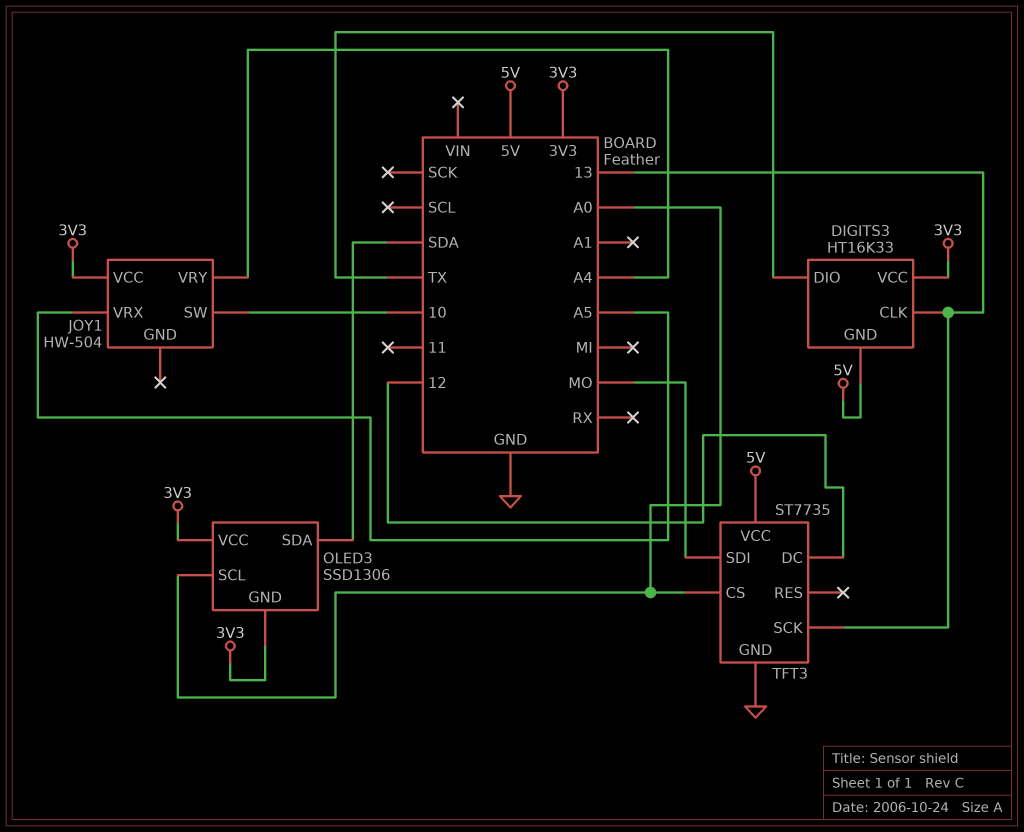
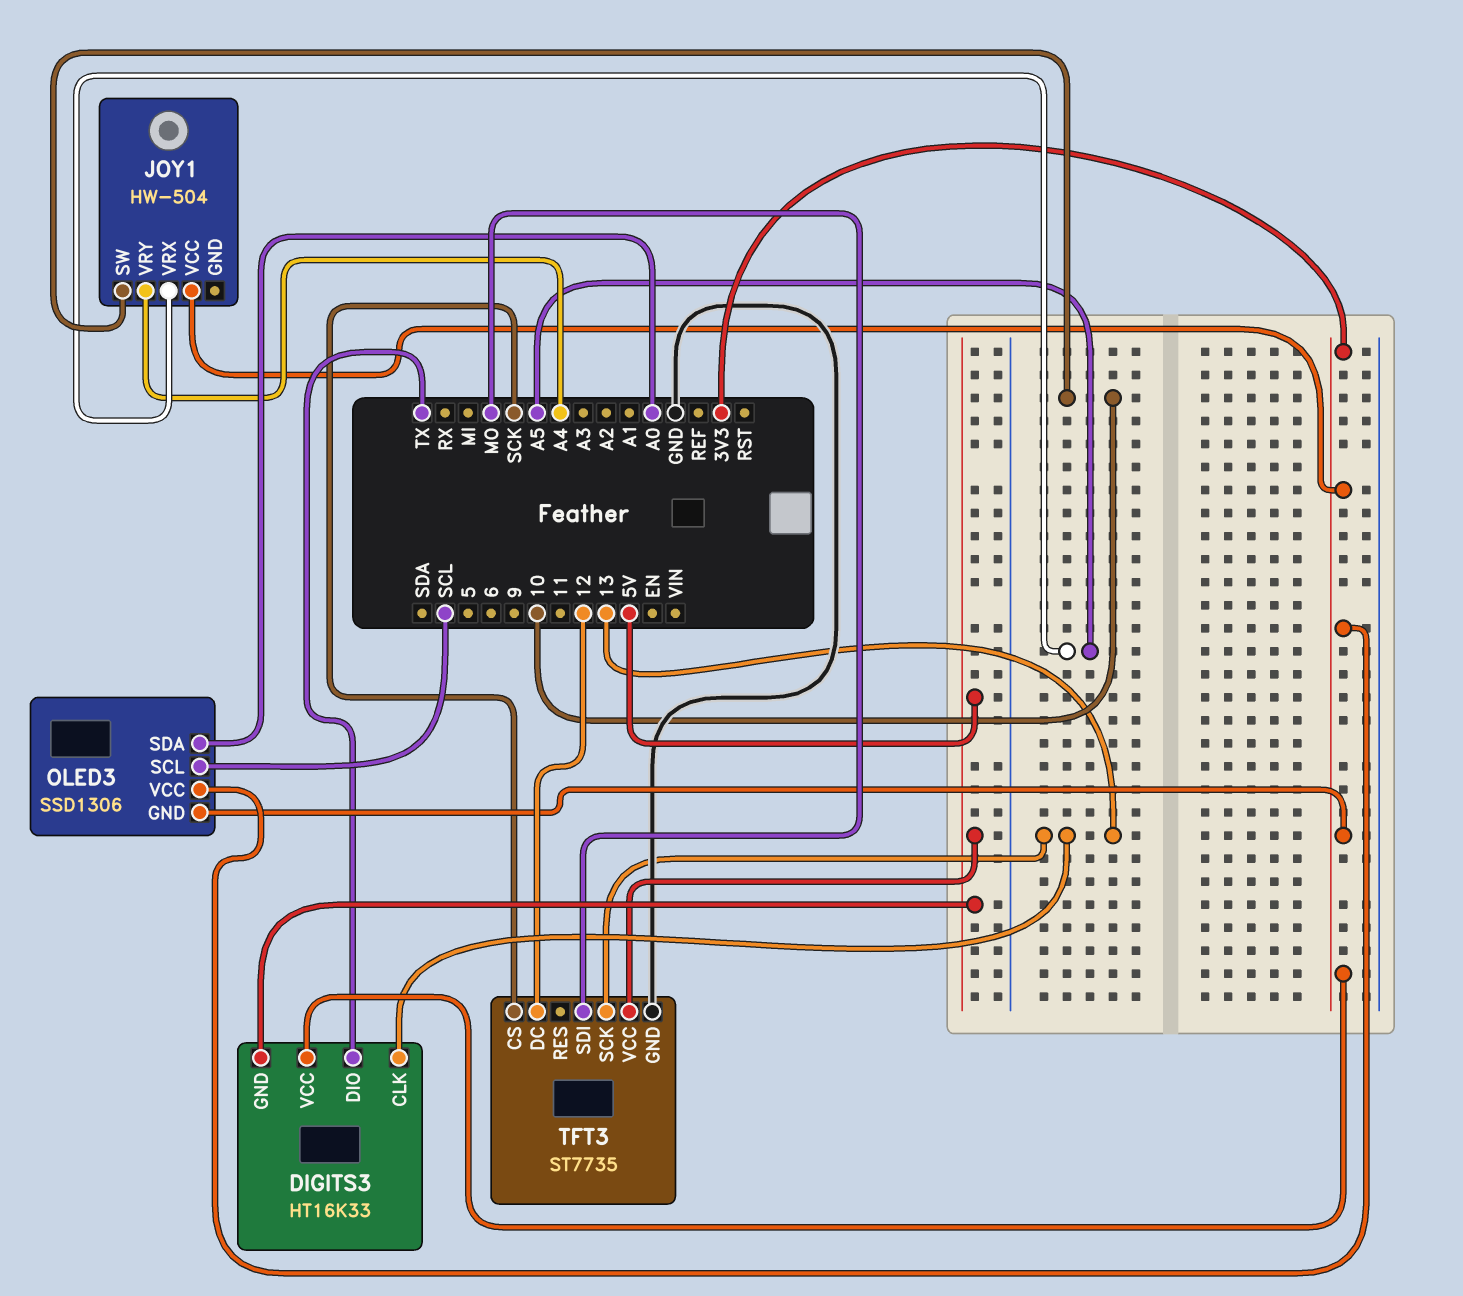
OLED3 pin SCL: A0 -> SCL
OLED3 pin SDA: SDA -> A0
TFT3 pin CS: A0 -> SCK

